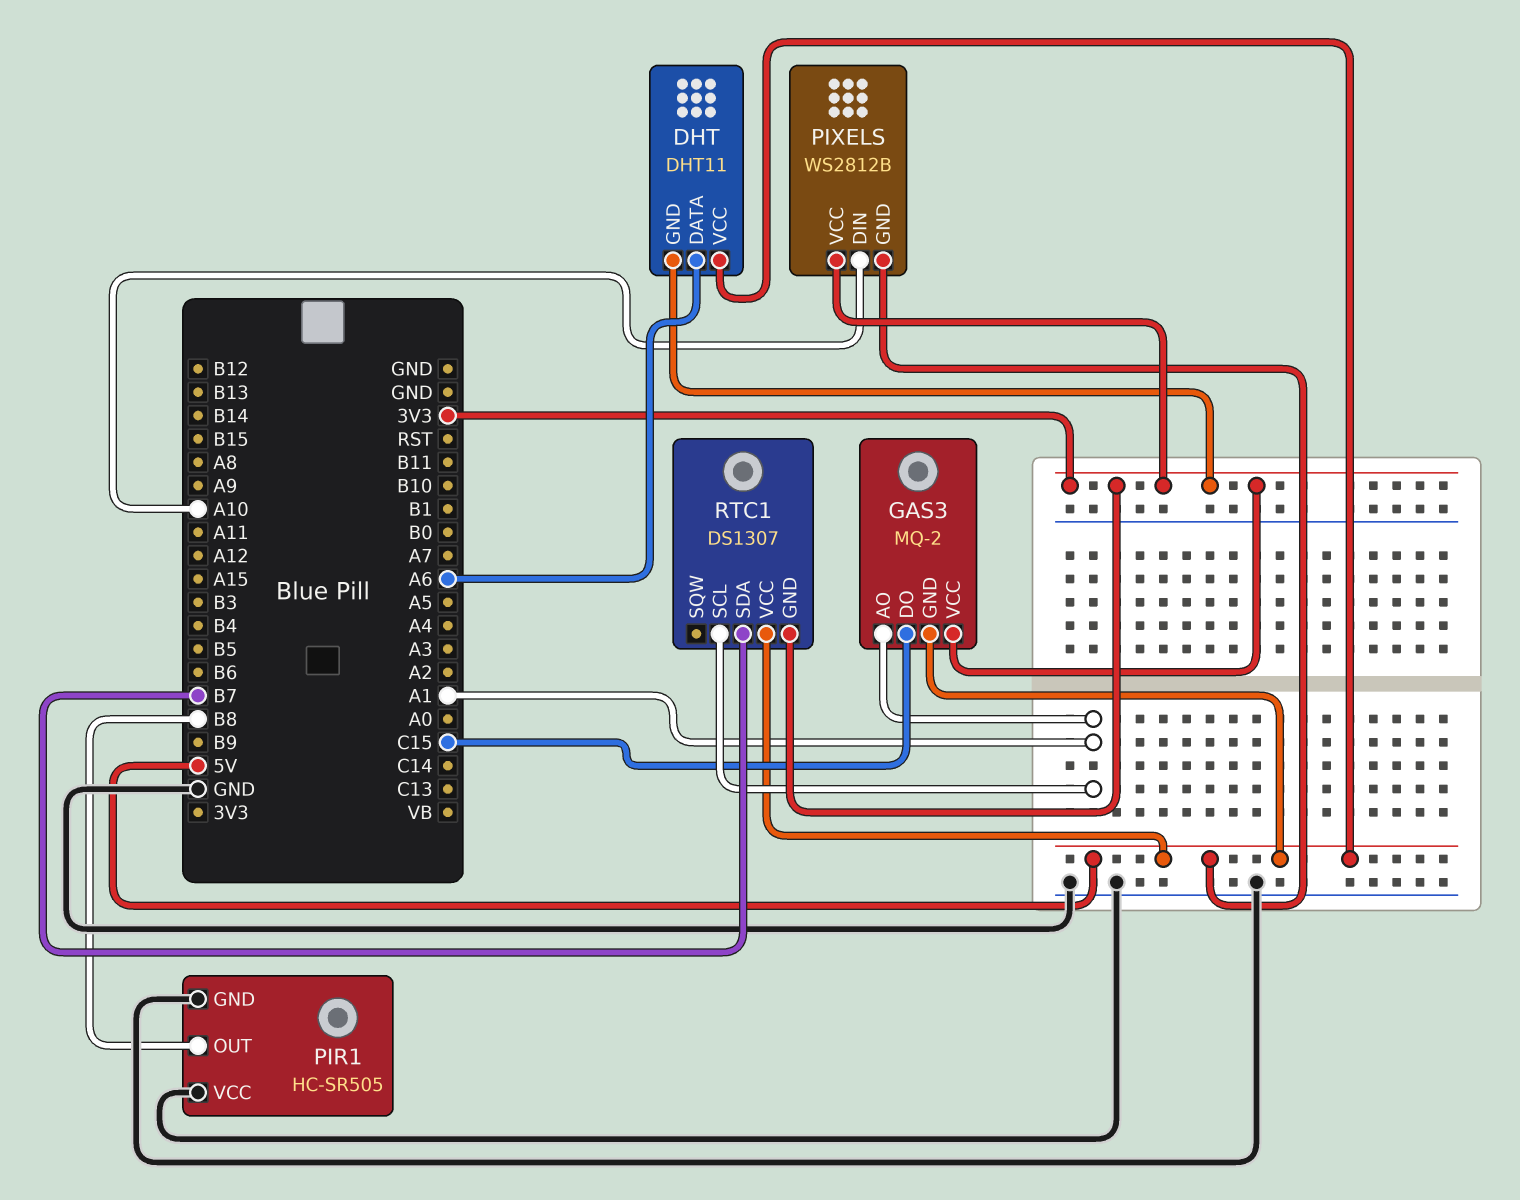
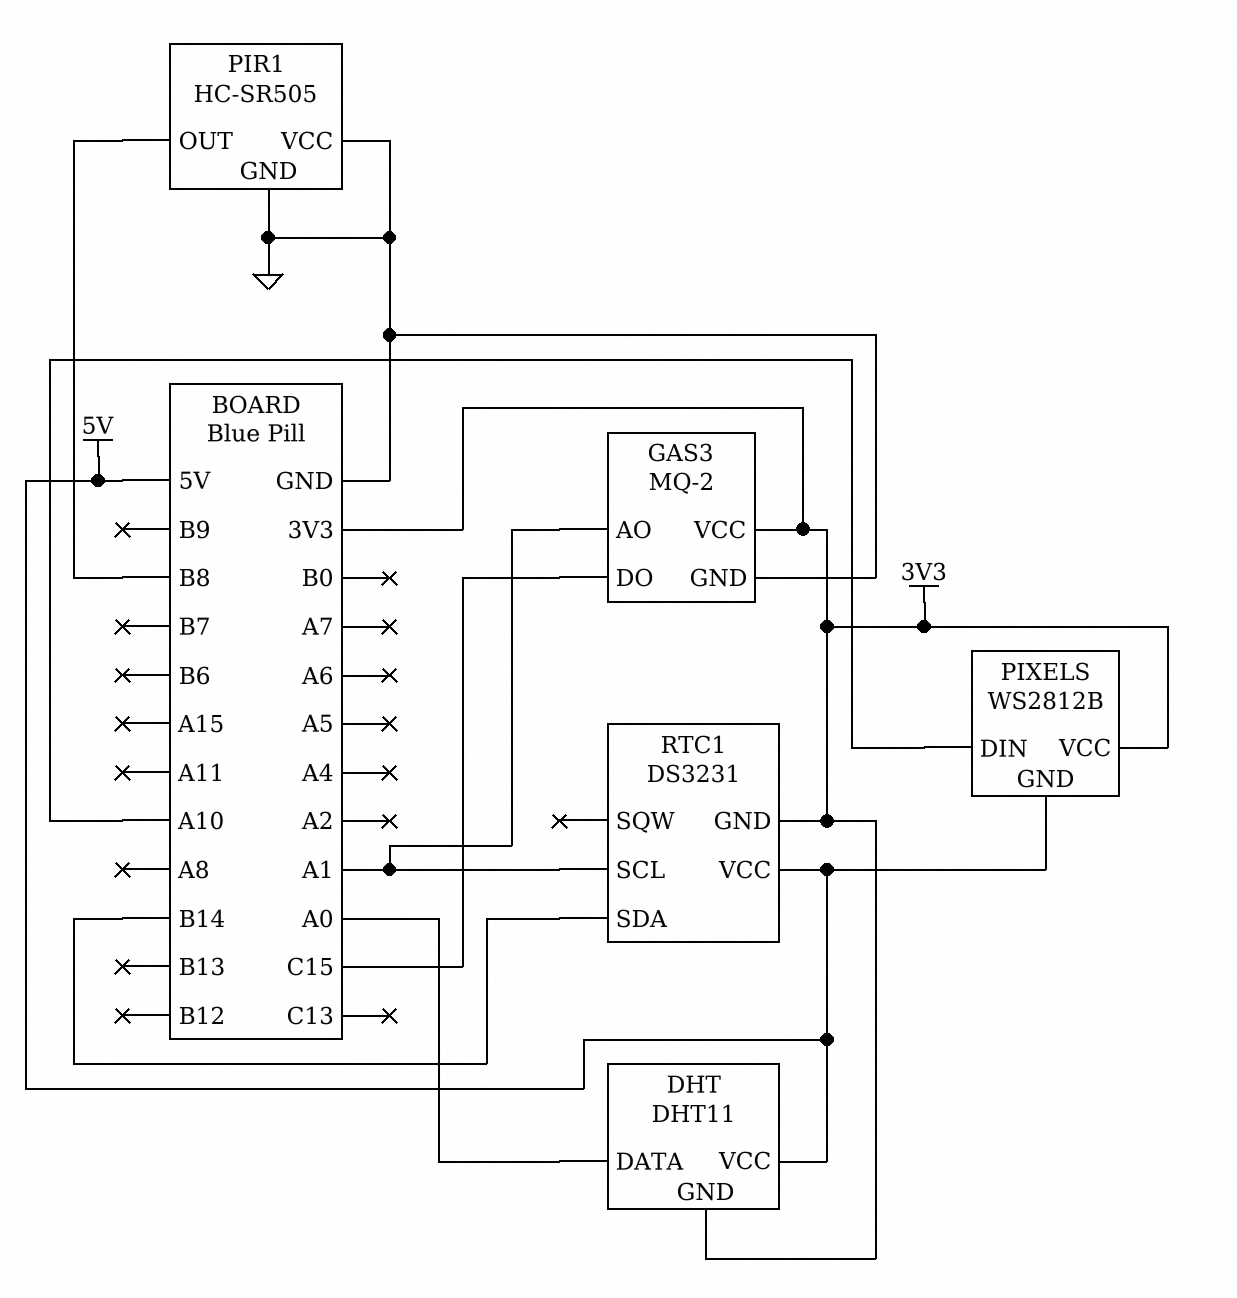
DHT pin DATA: A6 -> A0
GAS3 pin GND: 5V -> GND
RTC1: DS1307 -> DS3231
RTC1 pin SDA: B7 -> B14

